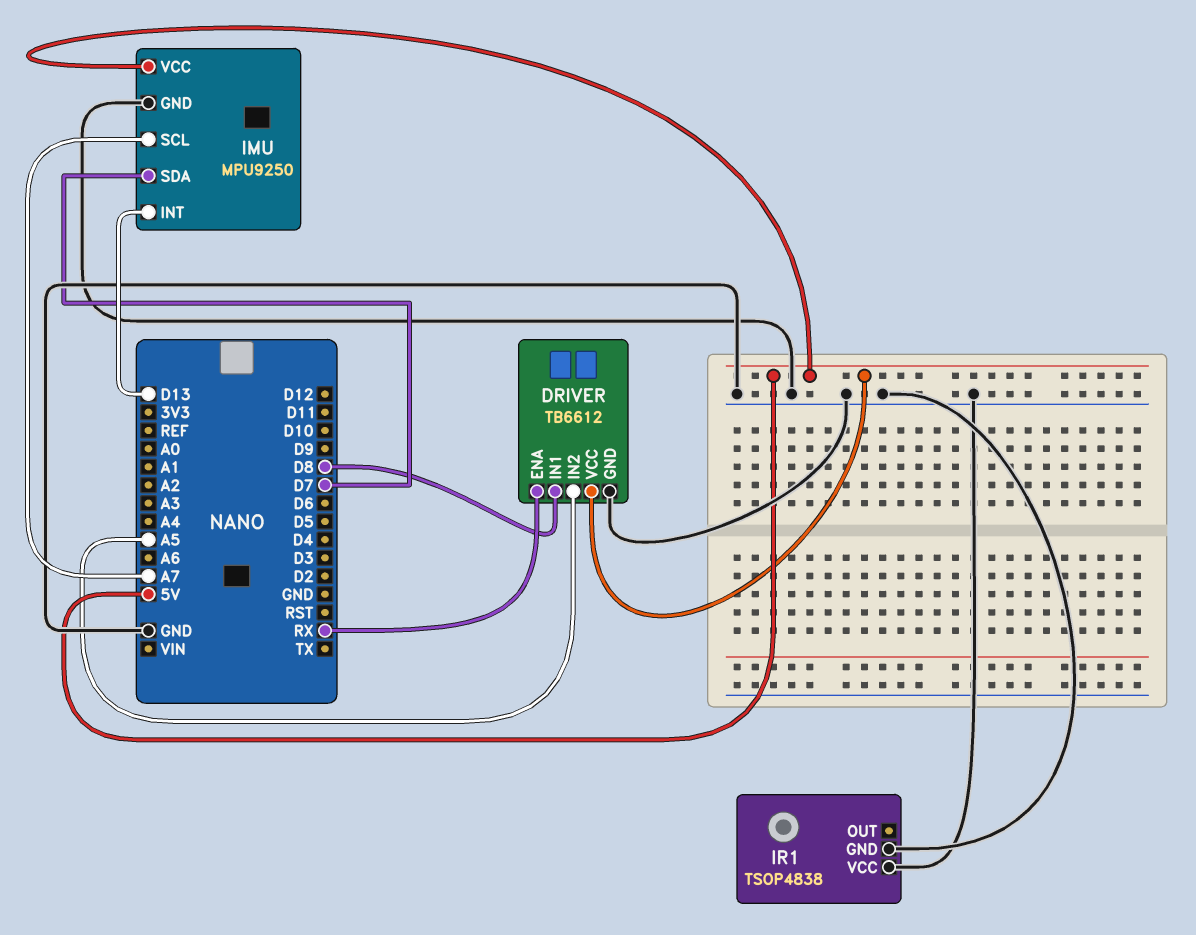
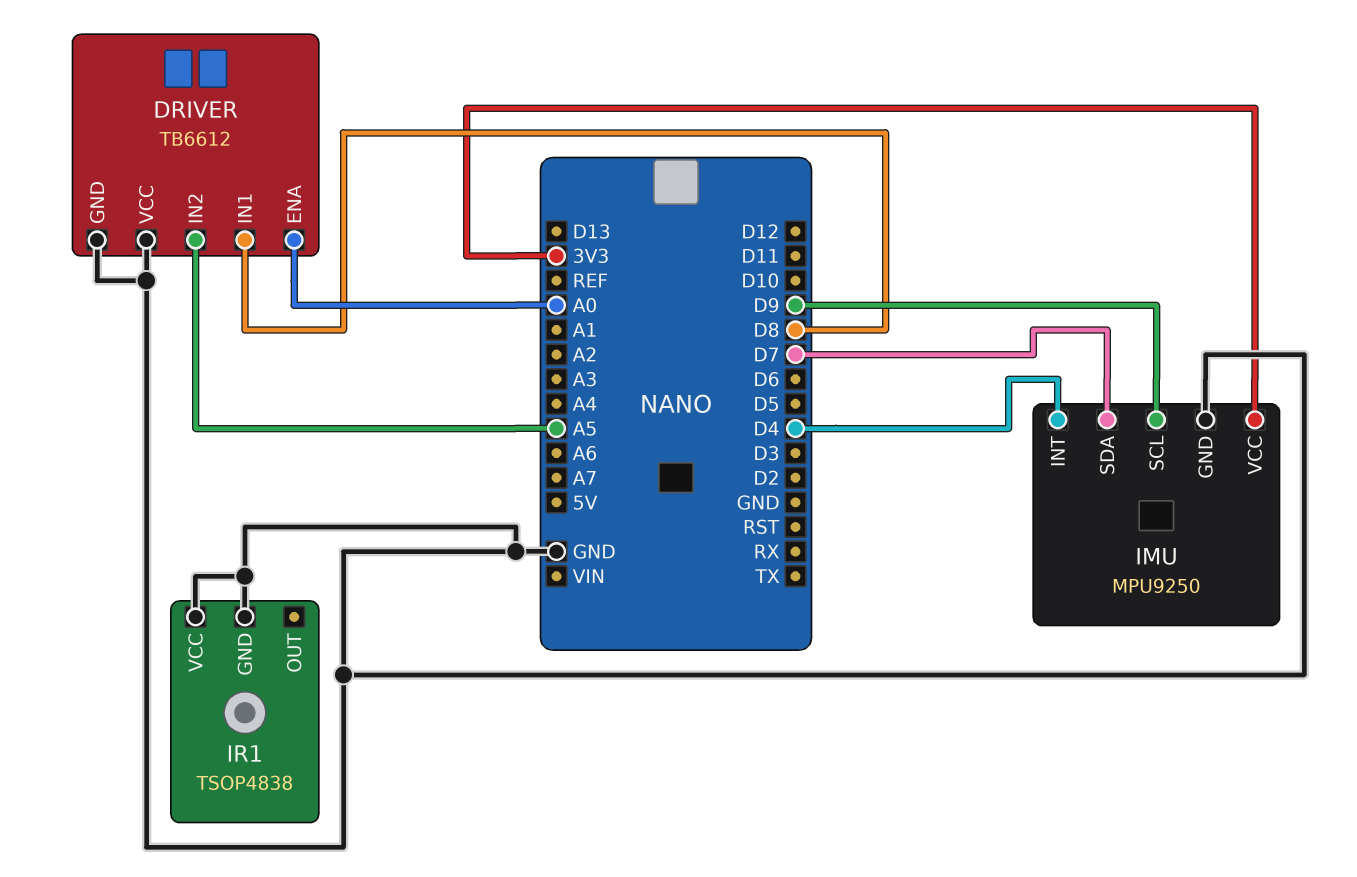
DRIVER pin ENA: RX -> A0
DRIVER pin VCC: 5V -> GND
IMU pin INT: D13 -> D4
IMU pin SCL: A7 -> D9
IMU pin VCC: 5V -> 3V3

